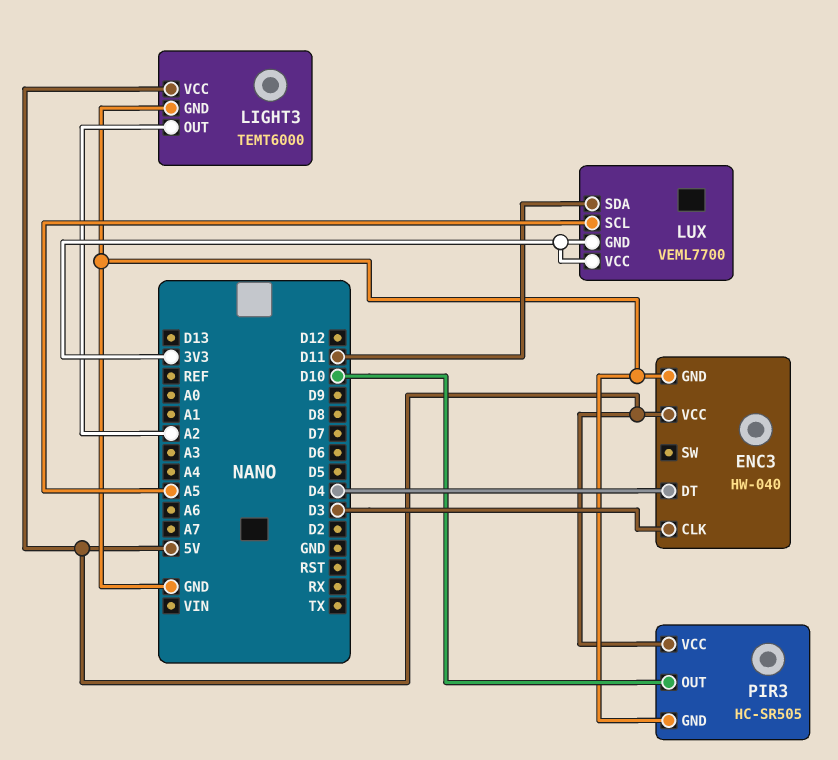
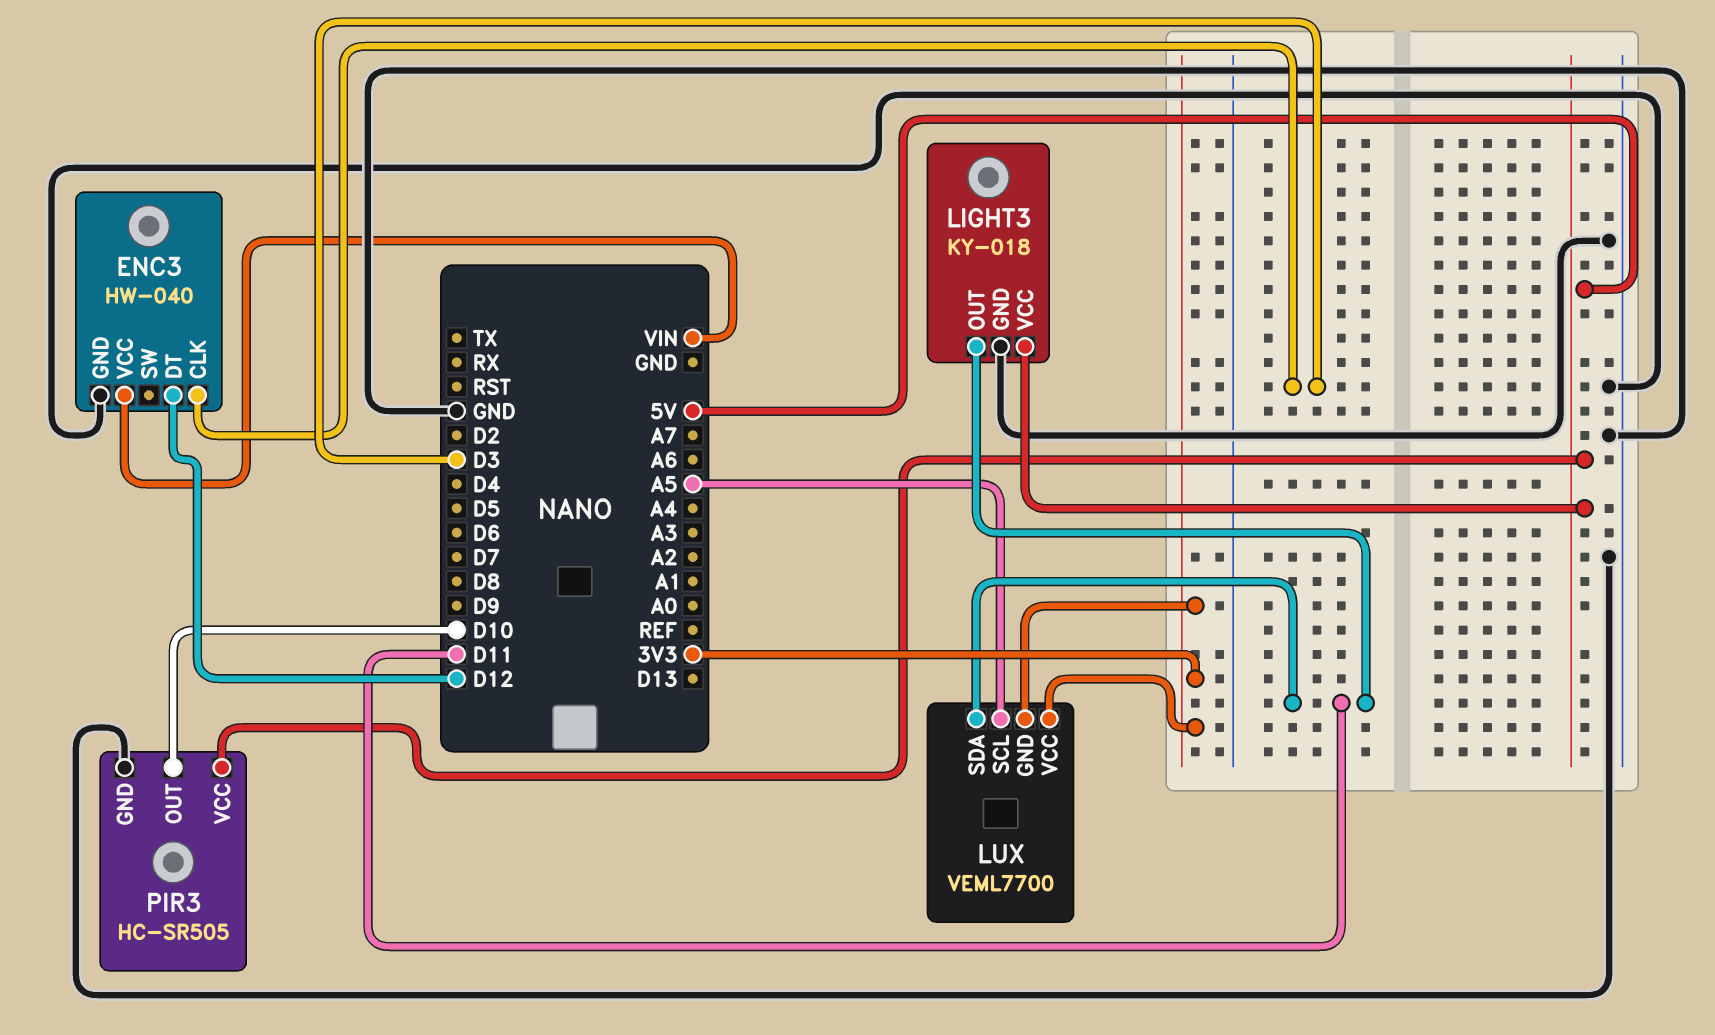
ENC3 pin DT: D4 -> D12
ENC3 pin VCC: 5V -> VIN
LIGHT3: TEMT6000 -> KY-018
LIGHT3 pin OUT: A2 -> D11

